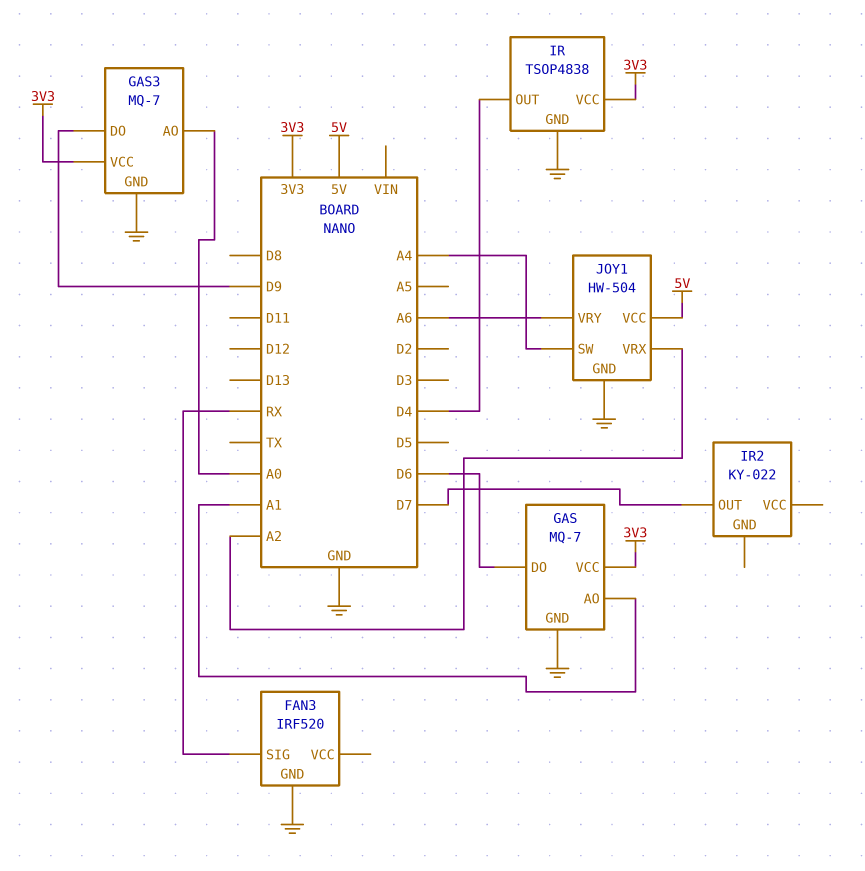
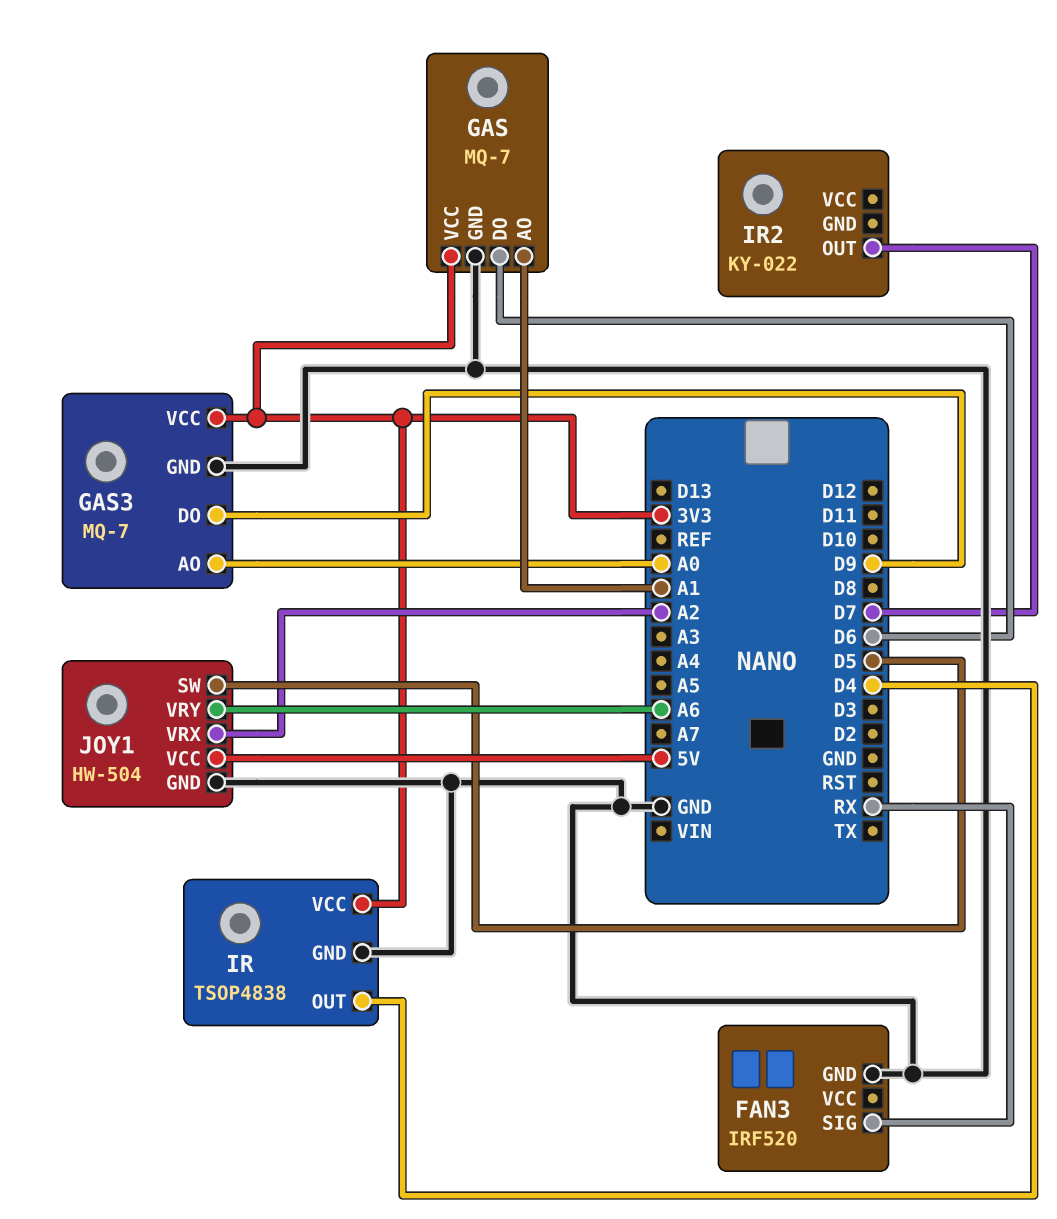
JOY1 pin SW: A4 -> D5

